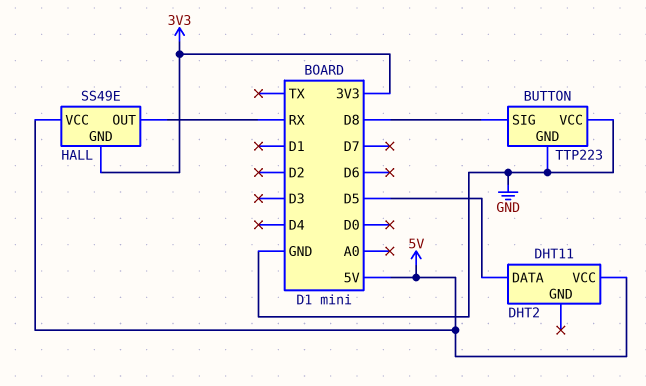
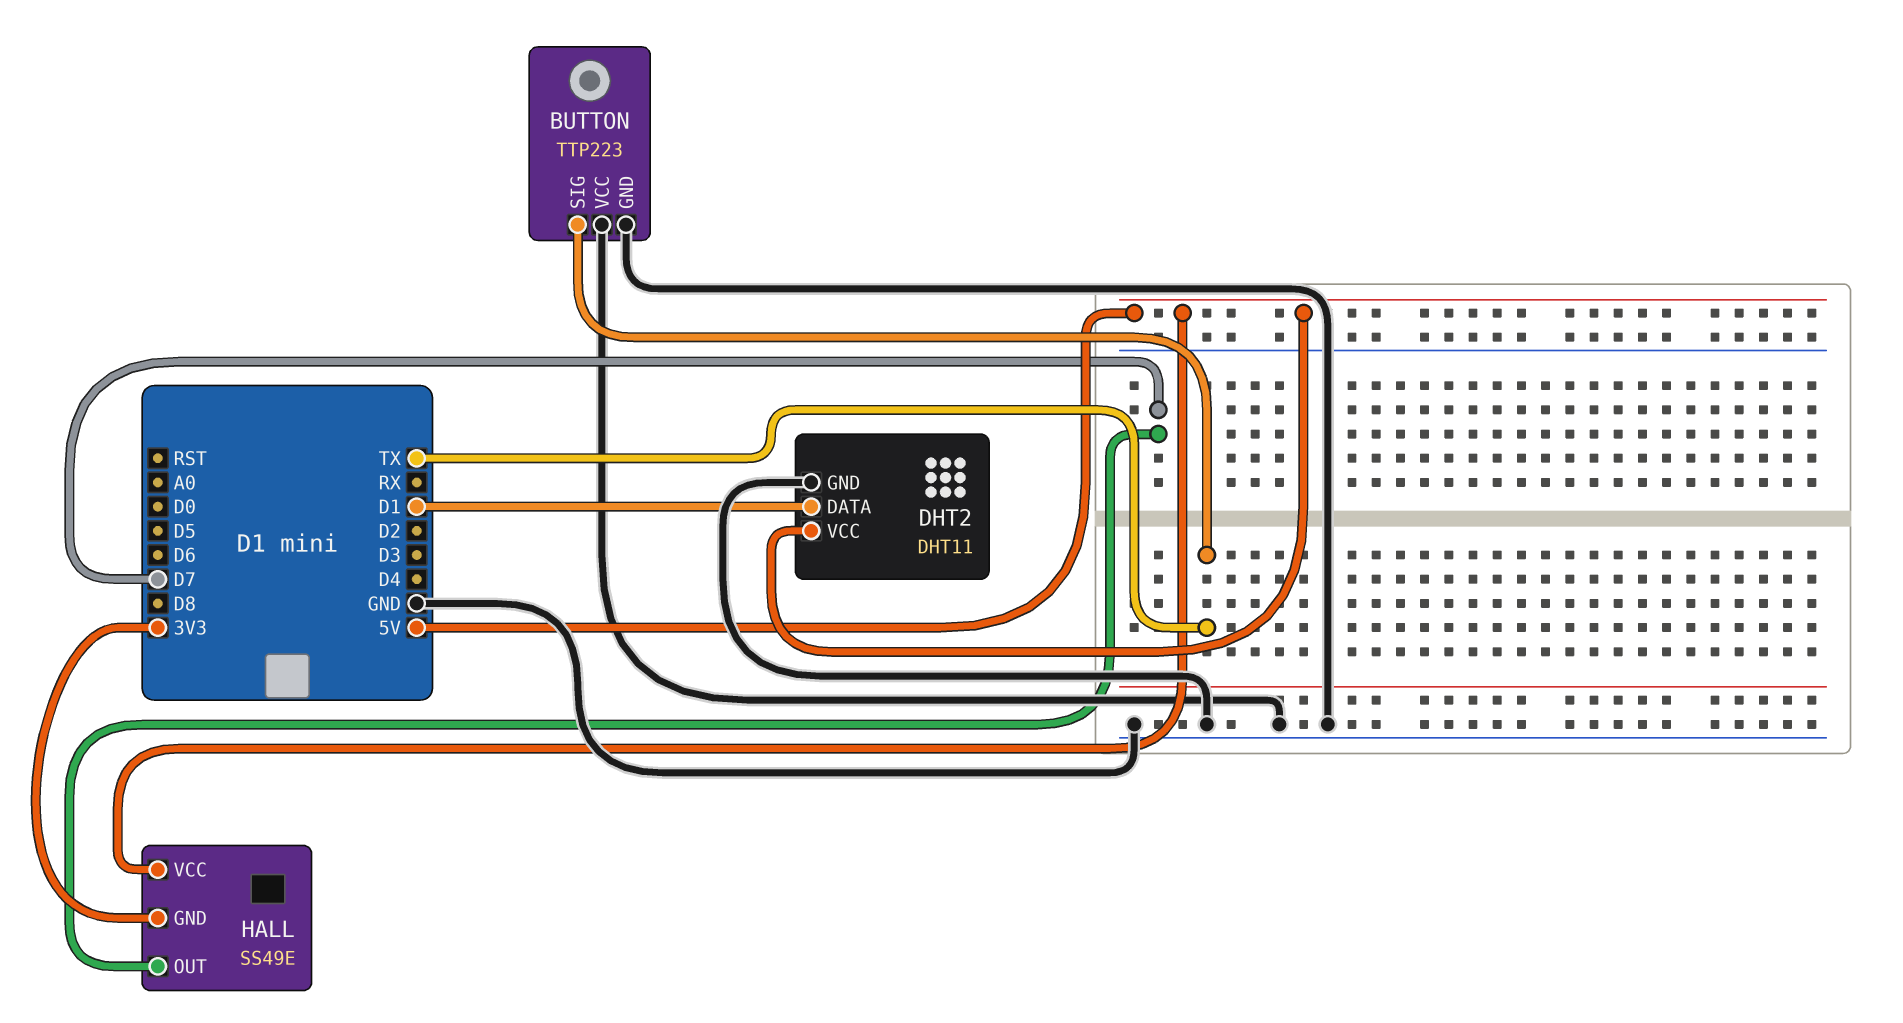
BUTTON pin SIG: D8 -> TX
DHT2 pin DATA: D5 -> D1
DHT2 pin GND: none -> GND
HALL pin OUT: RX -> D7

